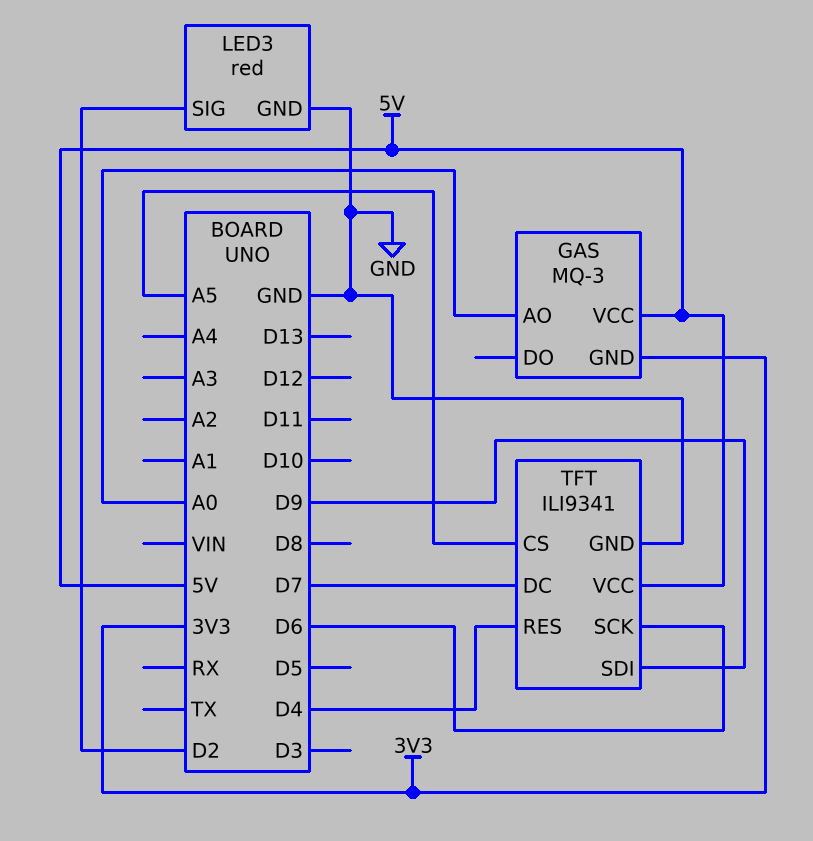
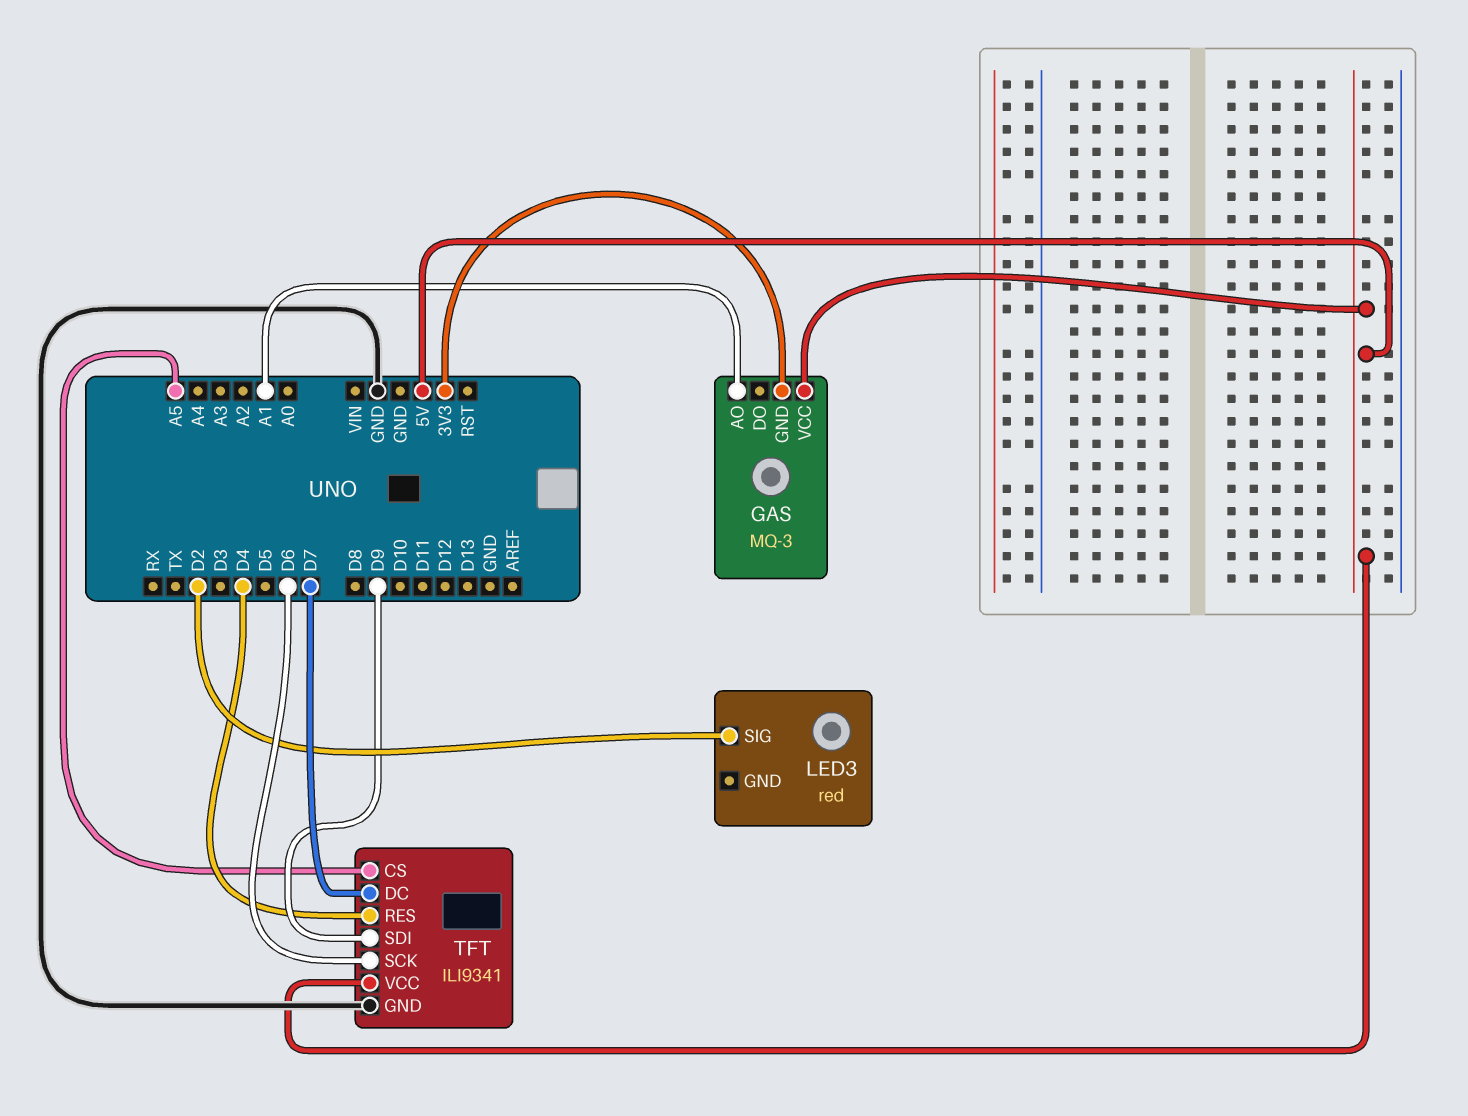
GAS pin AO: A0 -> A1
LED3 pin GND: GND -> none

